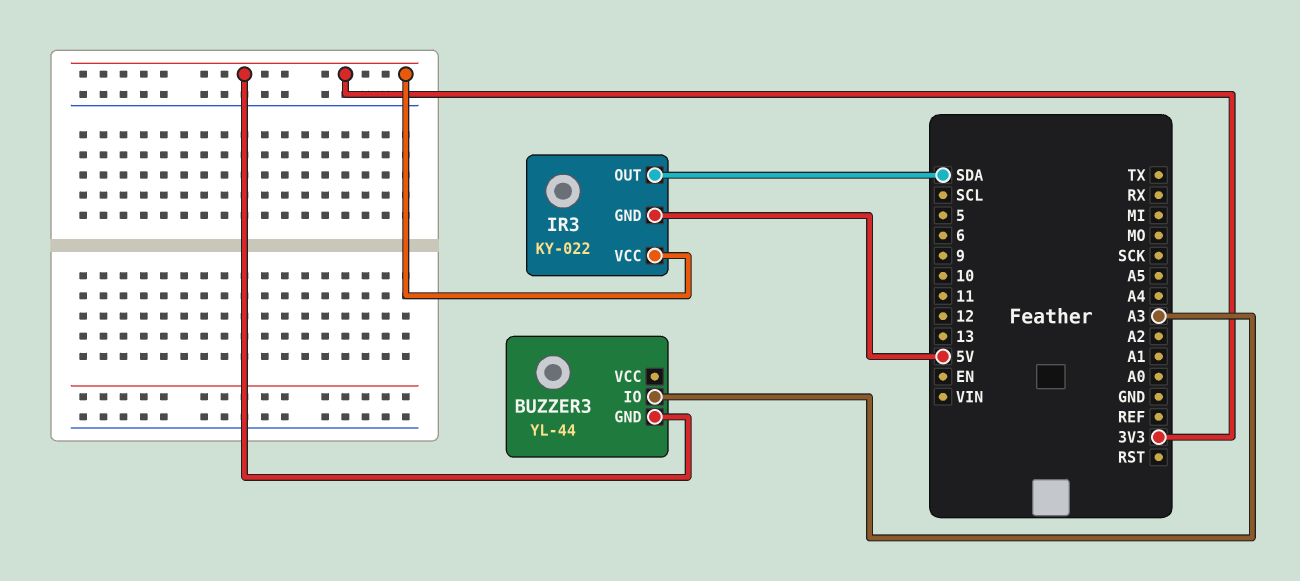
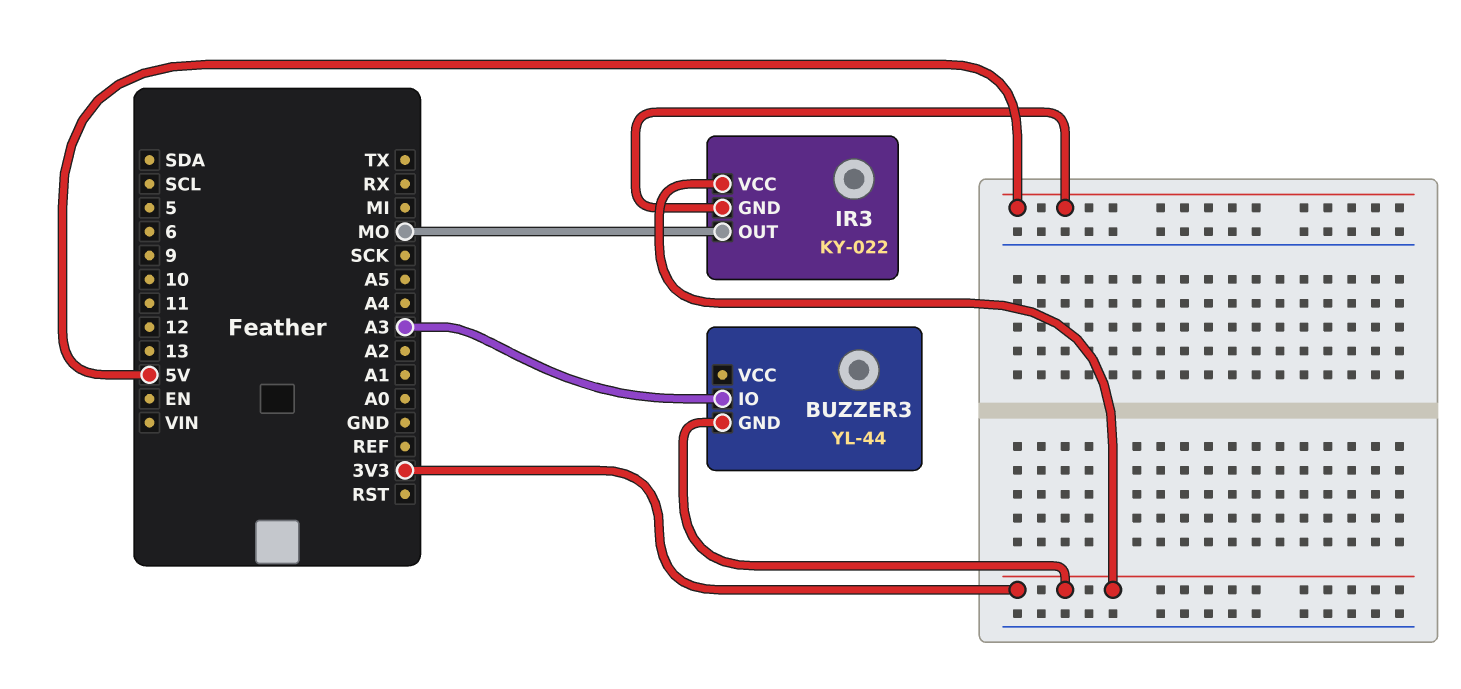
IR3 pin OUT: SDA -> MO

